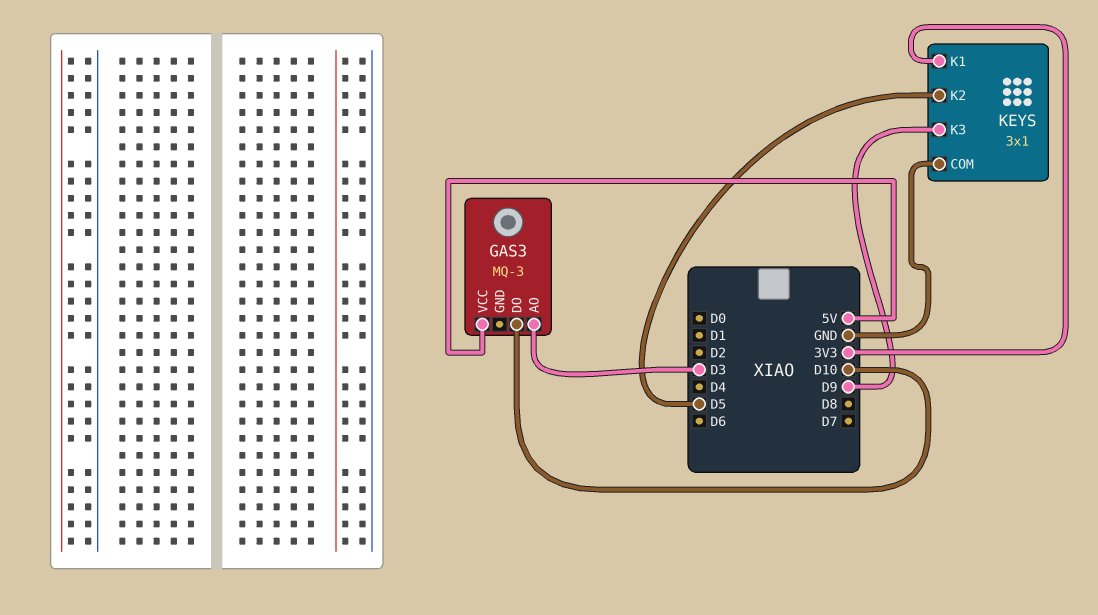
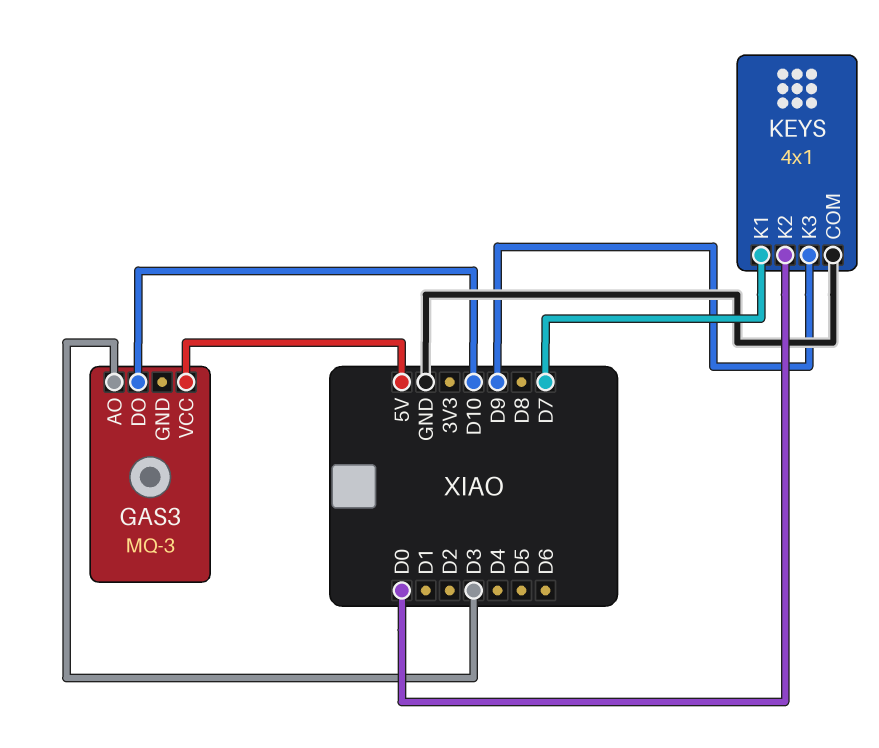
KEYS: 3x1 -> 4x1
KEYS pin K1: 3V3 -> D7
KEYS pin K2: D5 -> D0

